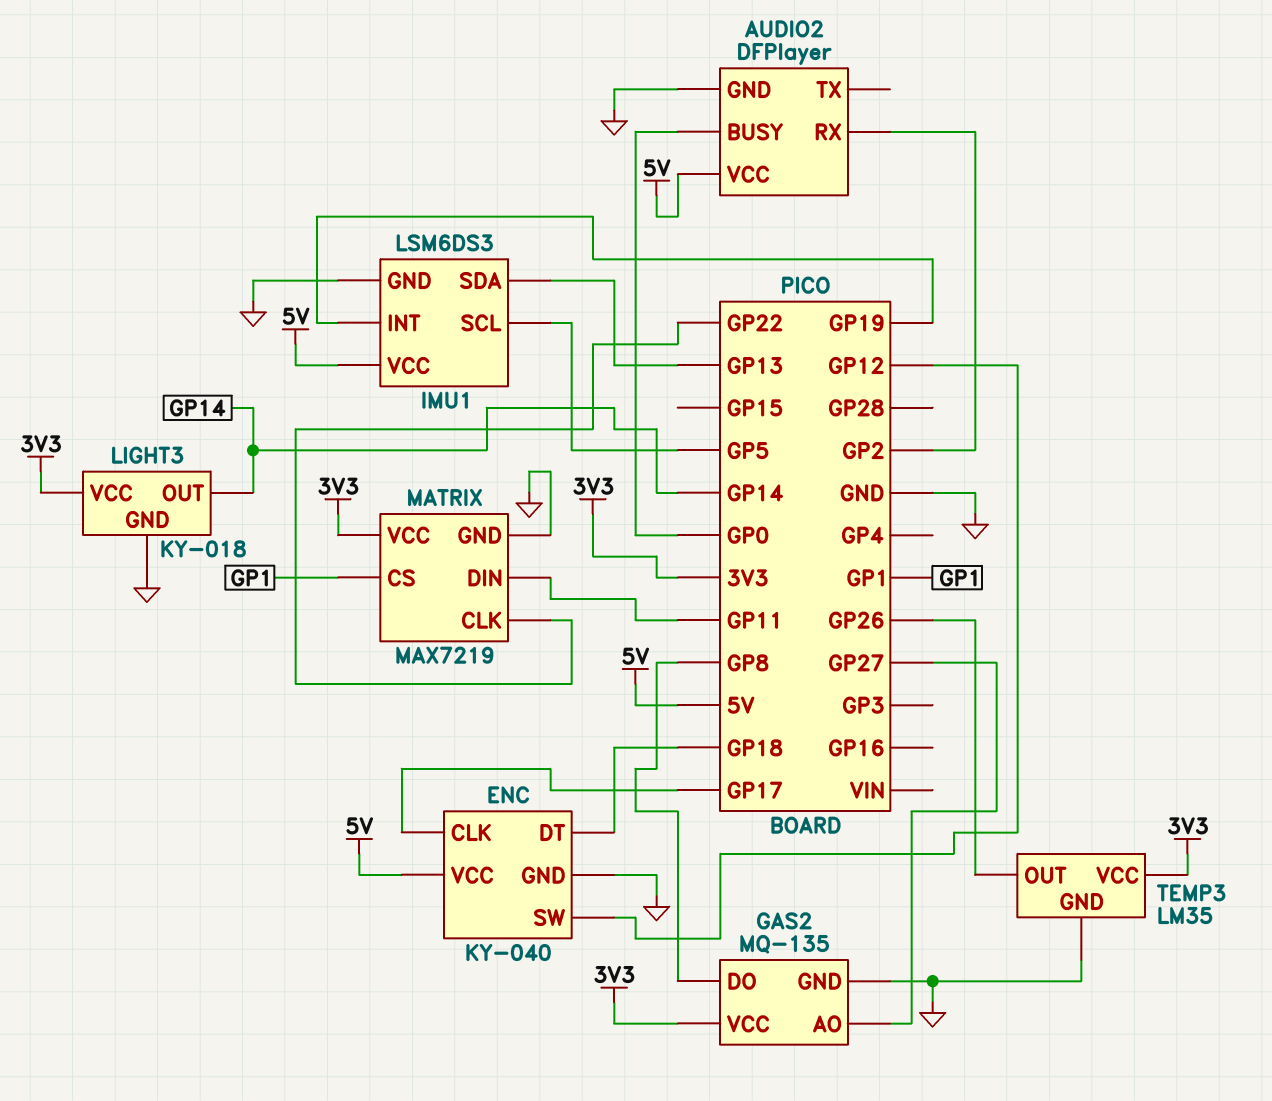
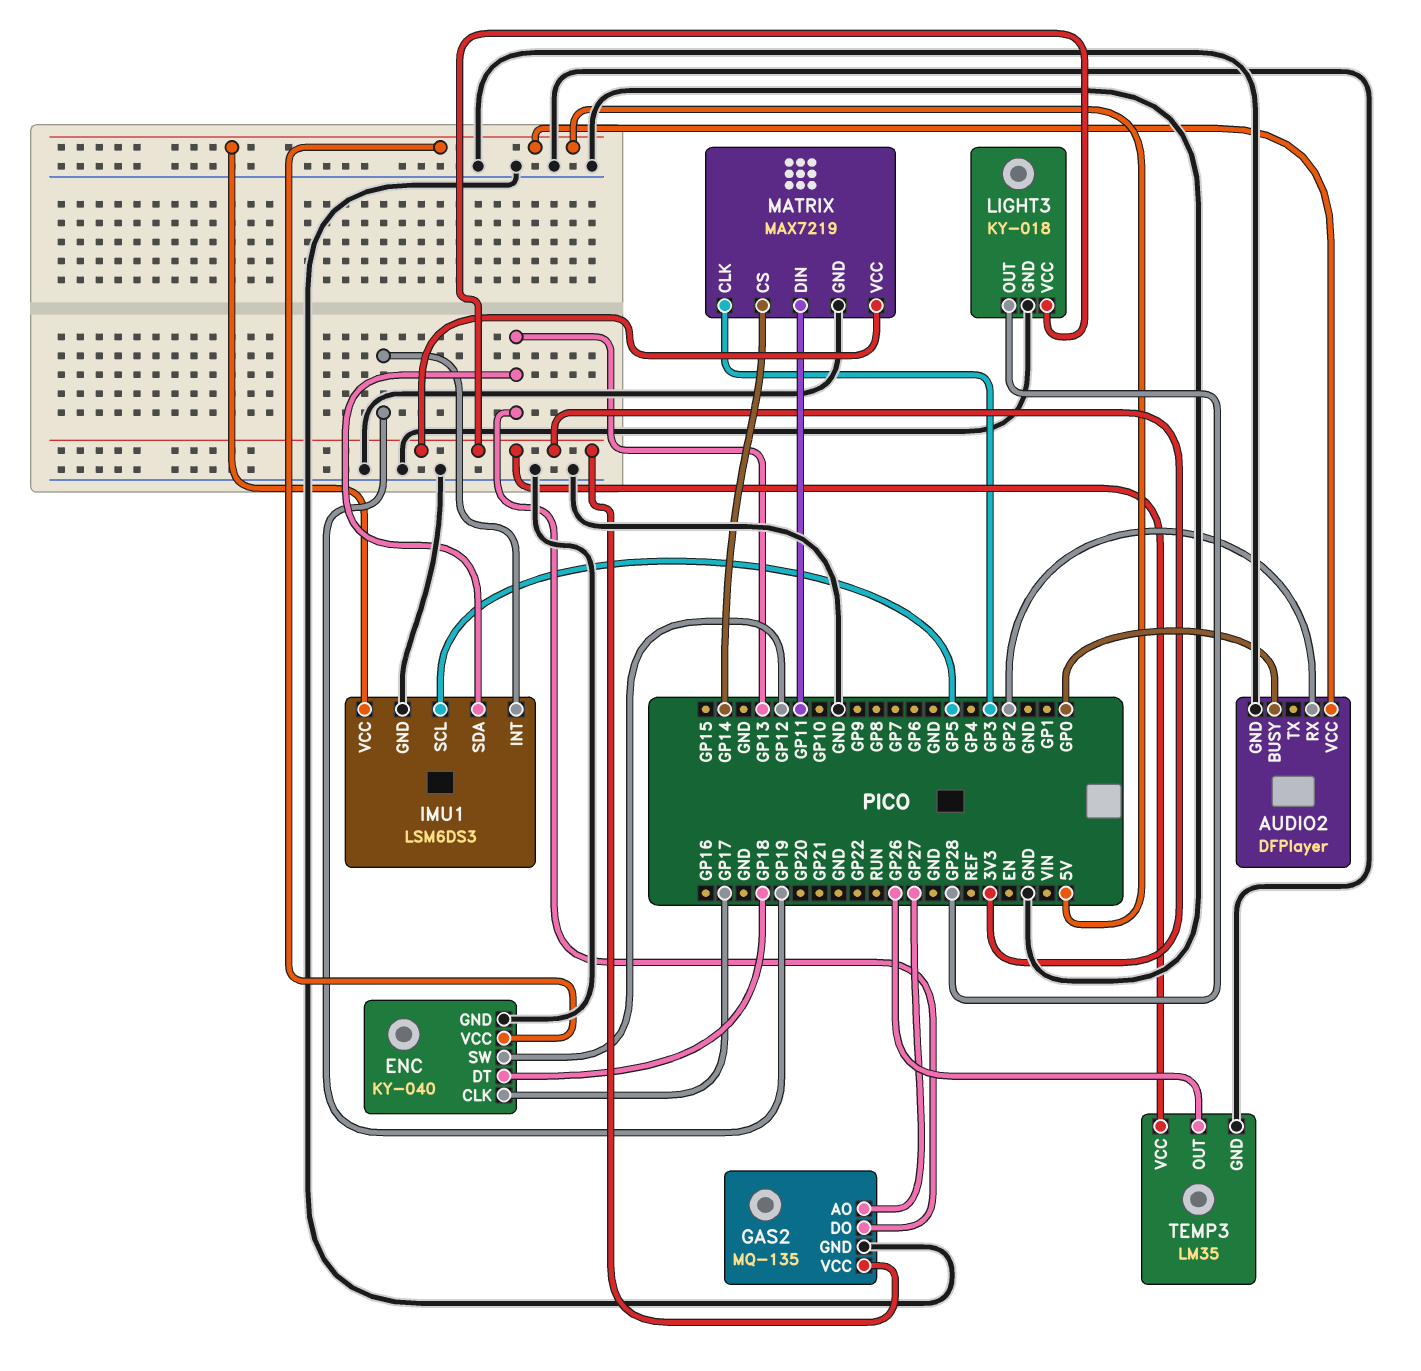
GAS2 pin DO: GP8 -> GP13
LIGHT3 pin OUT: GP14 -> GP28
MATRIX pin CLK: GP22 -> GP3
MATRIX pin CS: GP1 -> GP14

